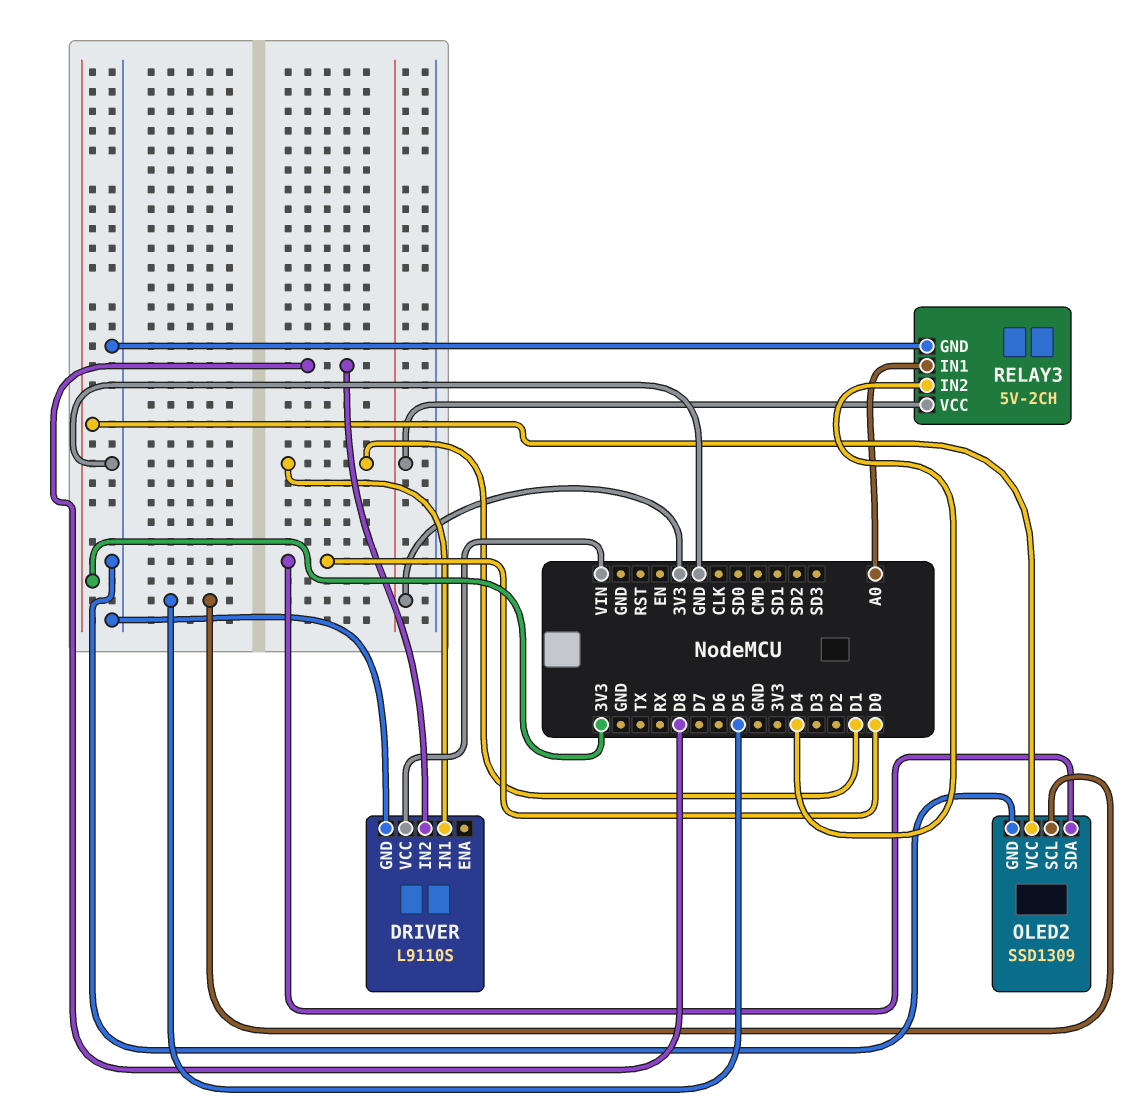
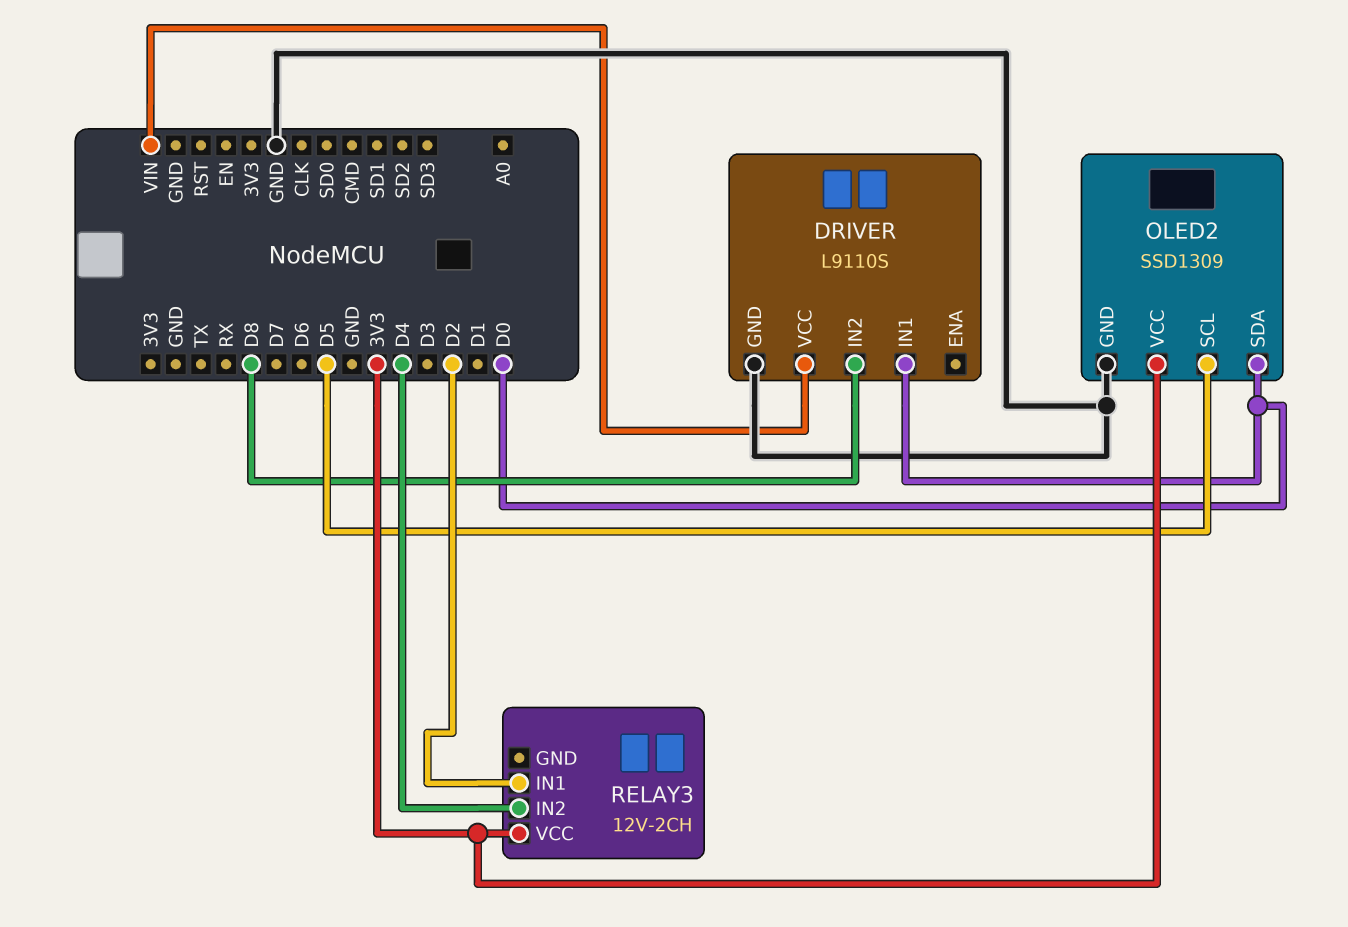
DRIVER pin IN1: D1 -> D0
RELAY3: 5V-2CH -> 12V-2CH
RELAY3 pin GND: GND -> none
RELAY3 pin IN1: A0 -> D2

